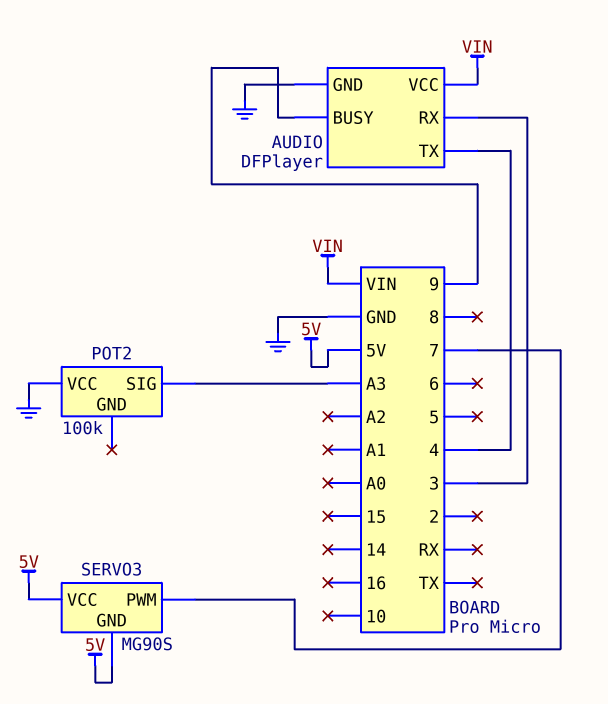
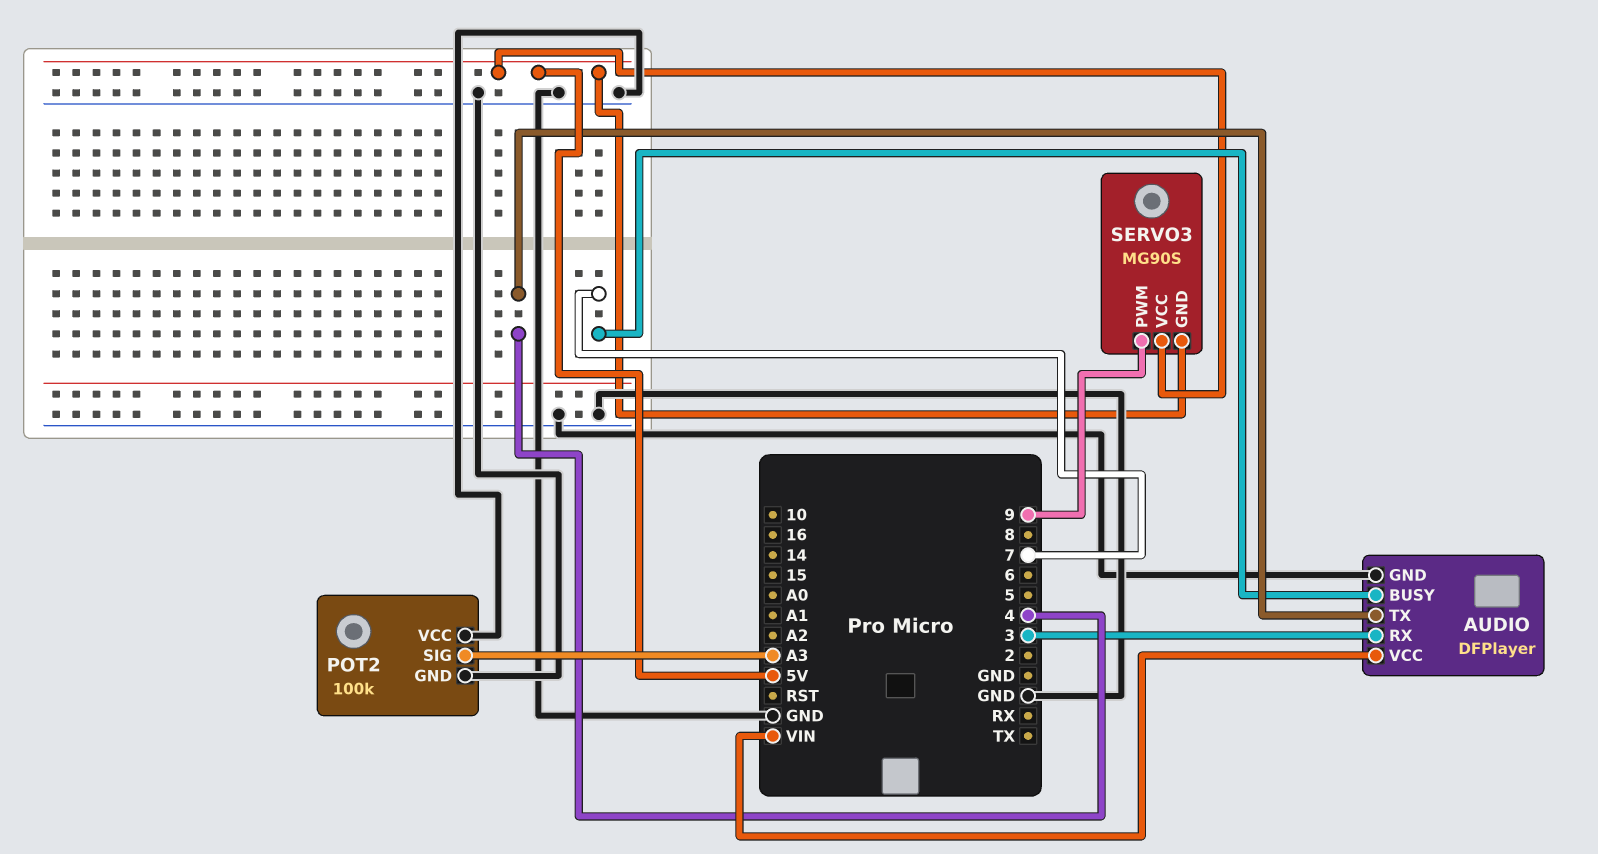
AUDIO pin BUSY: 9 -> 7
POT2 pin GND: none -> GND
SERVO3 pin PWM: 7 -> 9

